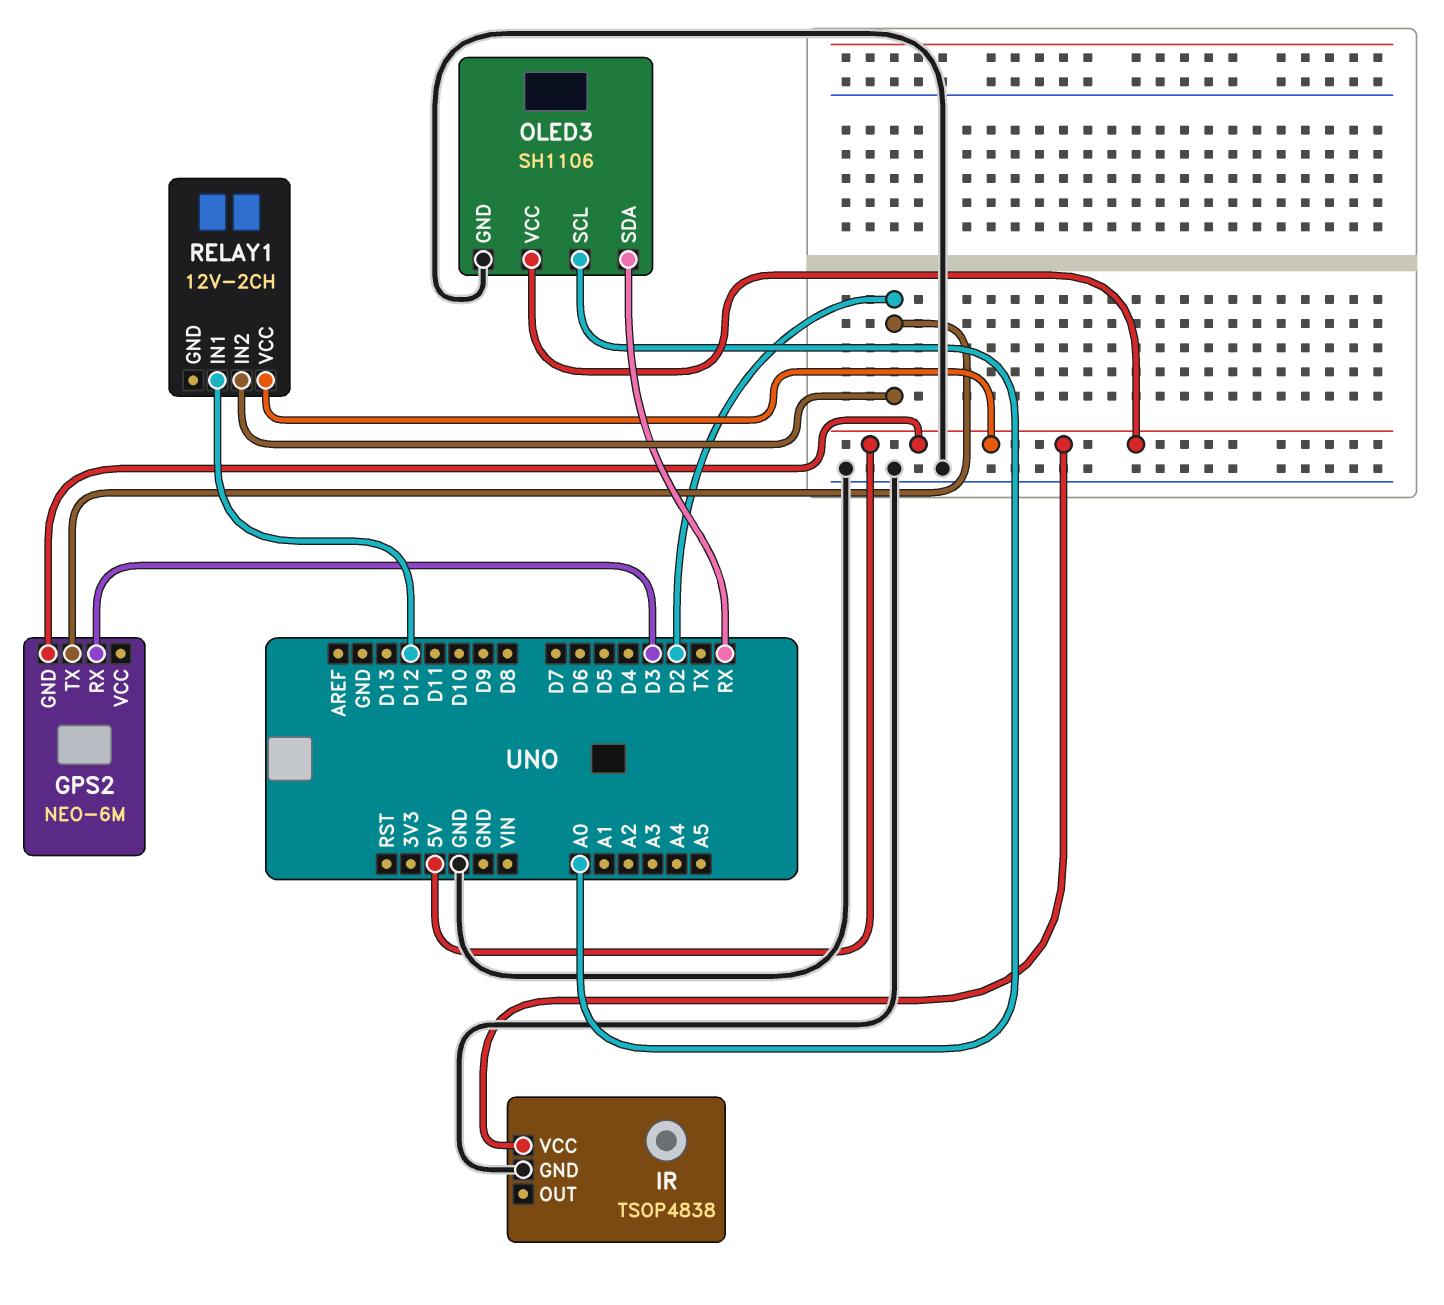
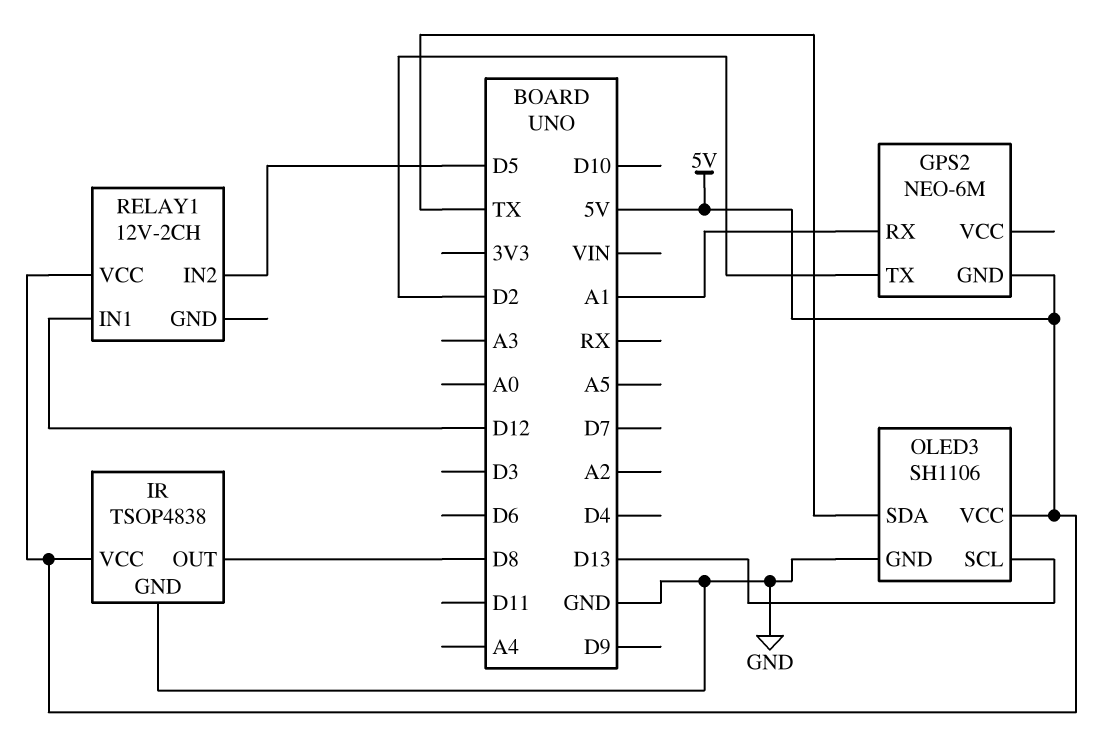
GPS2 pin RX: D3 -> A1
IR pin OUT: none -> D8
OLED3 pin SCL: A0 -> D13
OLED3 pin SDA: RX -> TX
RELAY1 pin IN2: D2 -> D5

